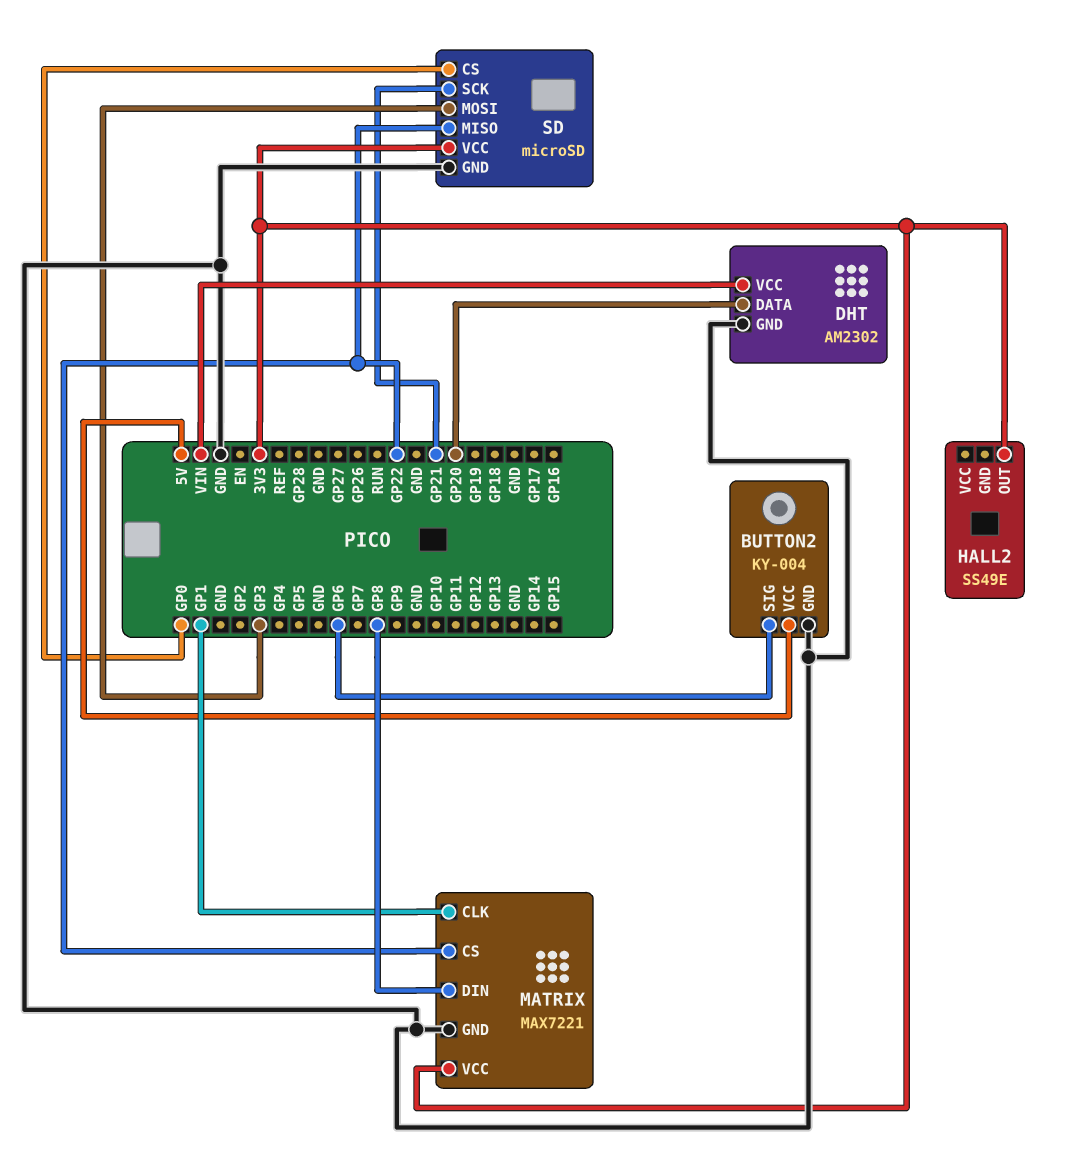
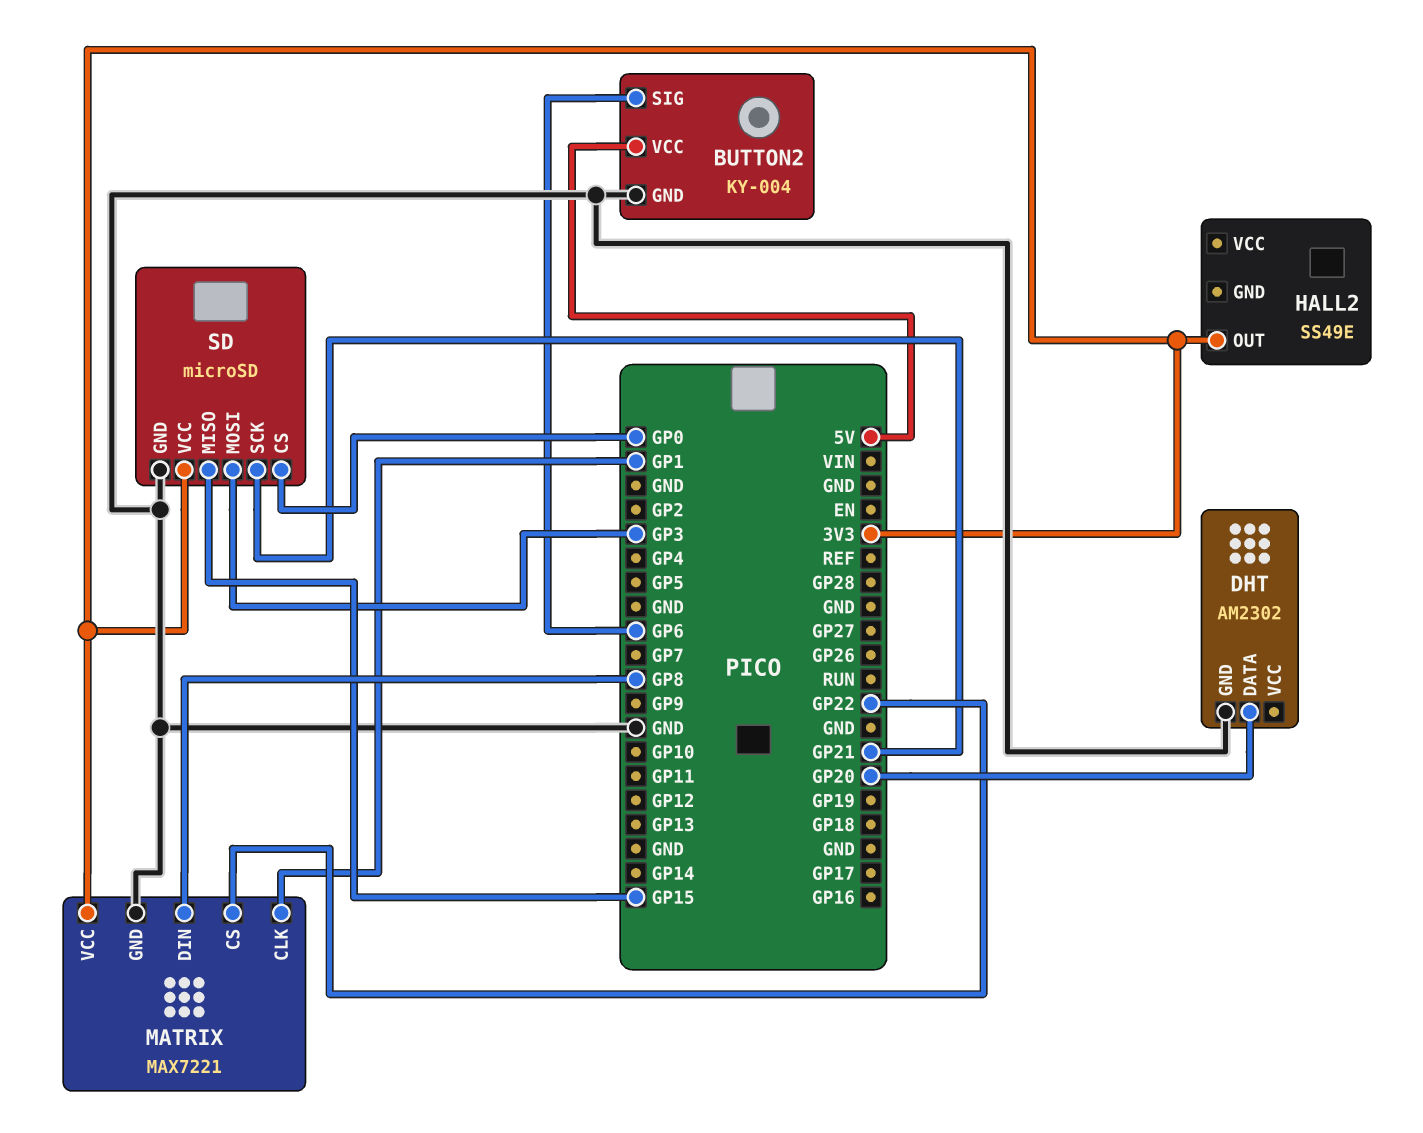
DHT pin VCC: VIN -> none
SD pin MISO: GP22 -> GP15

